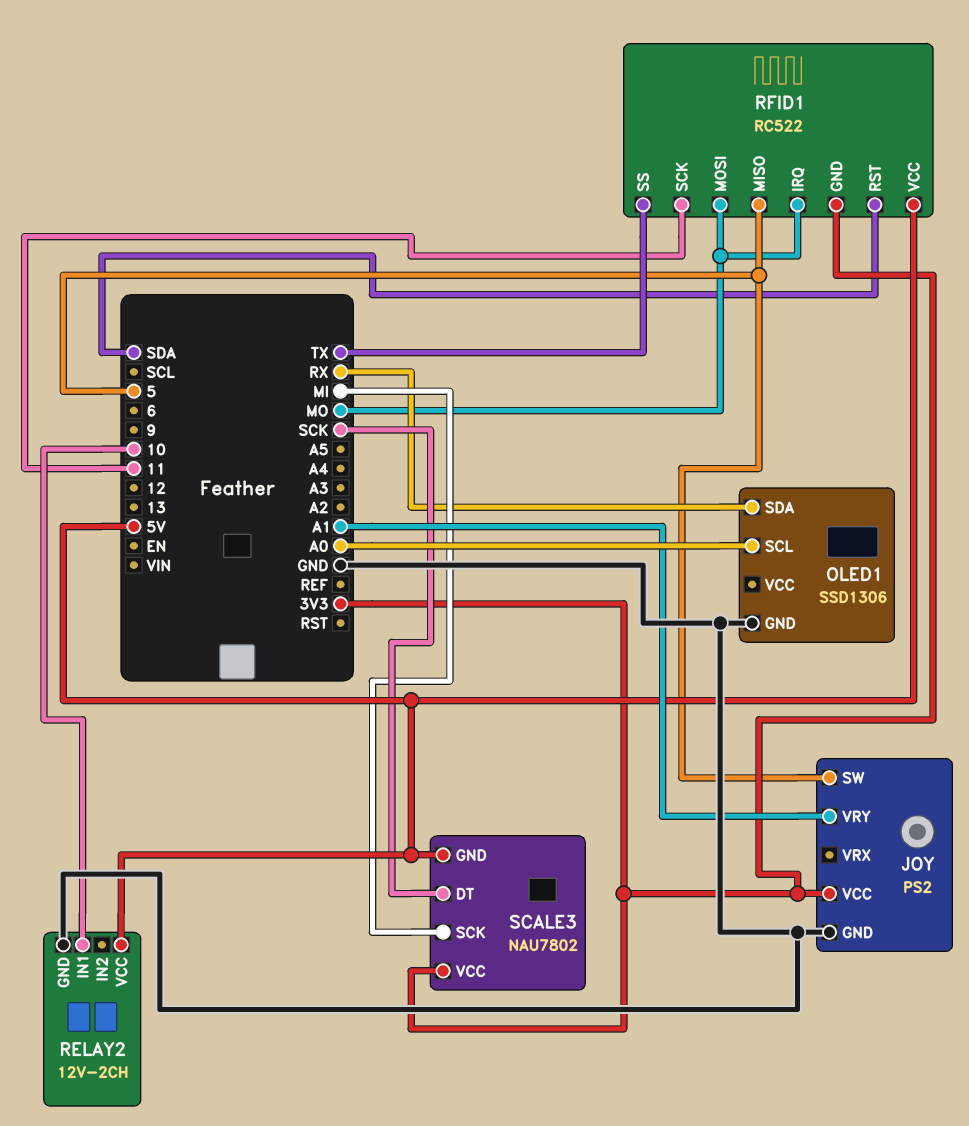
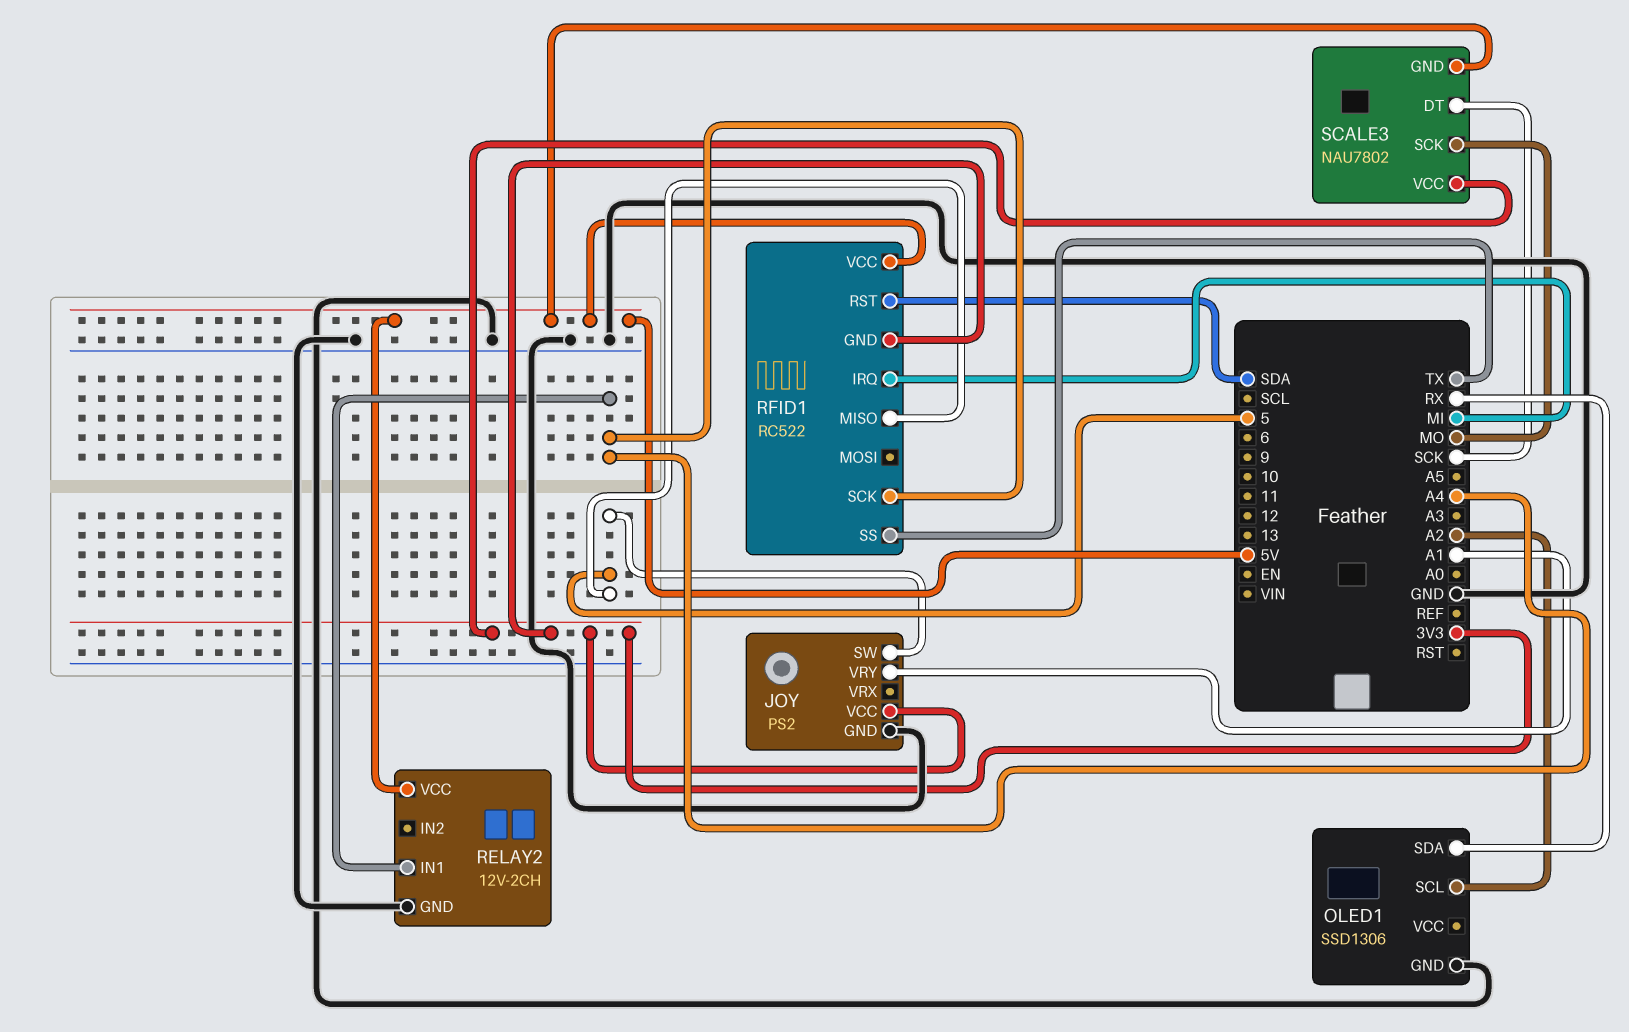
OLED1 pin SCL: A0 -> A2
RELAY2 pin IN1: 10 -> A4
RFID1 pin IRQ: MO -> MI
RFID1 pin MOSI: MO -> none
RFID1 pin SCK: 11 -> A4
SCALE3 pin SCK: MI -> MO

